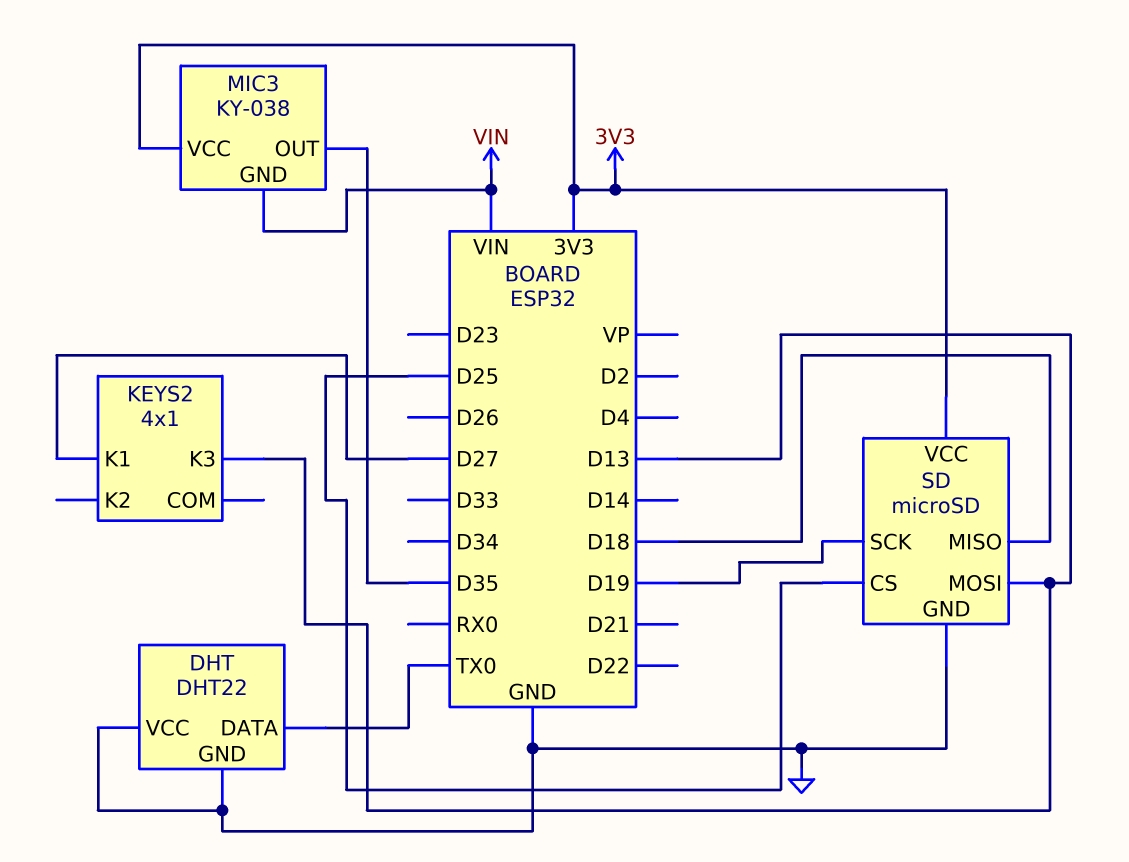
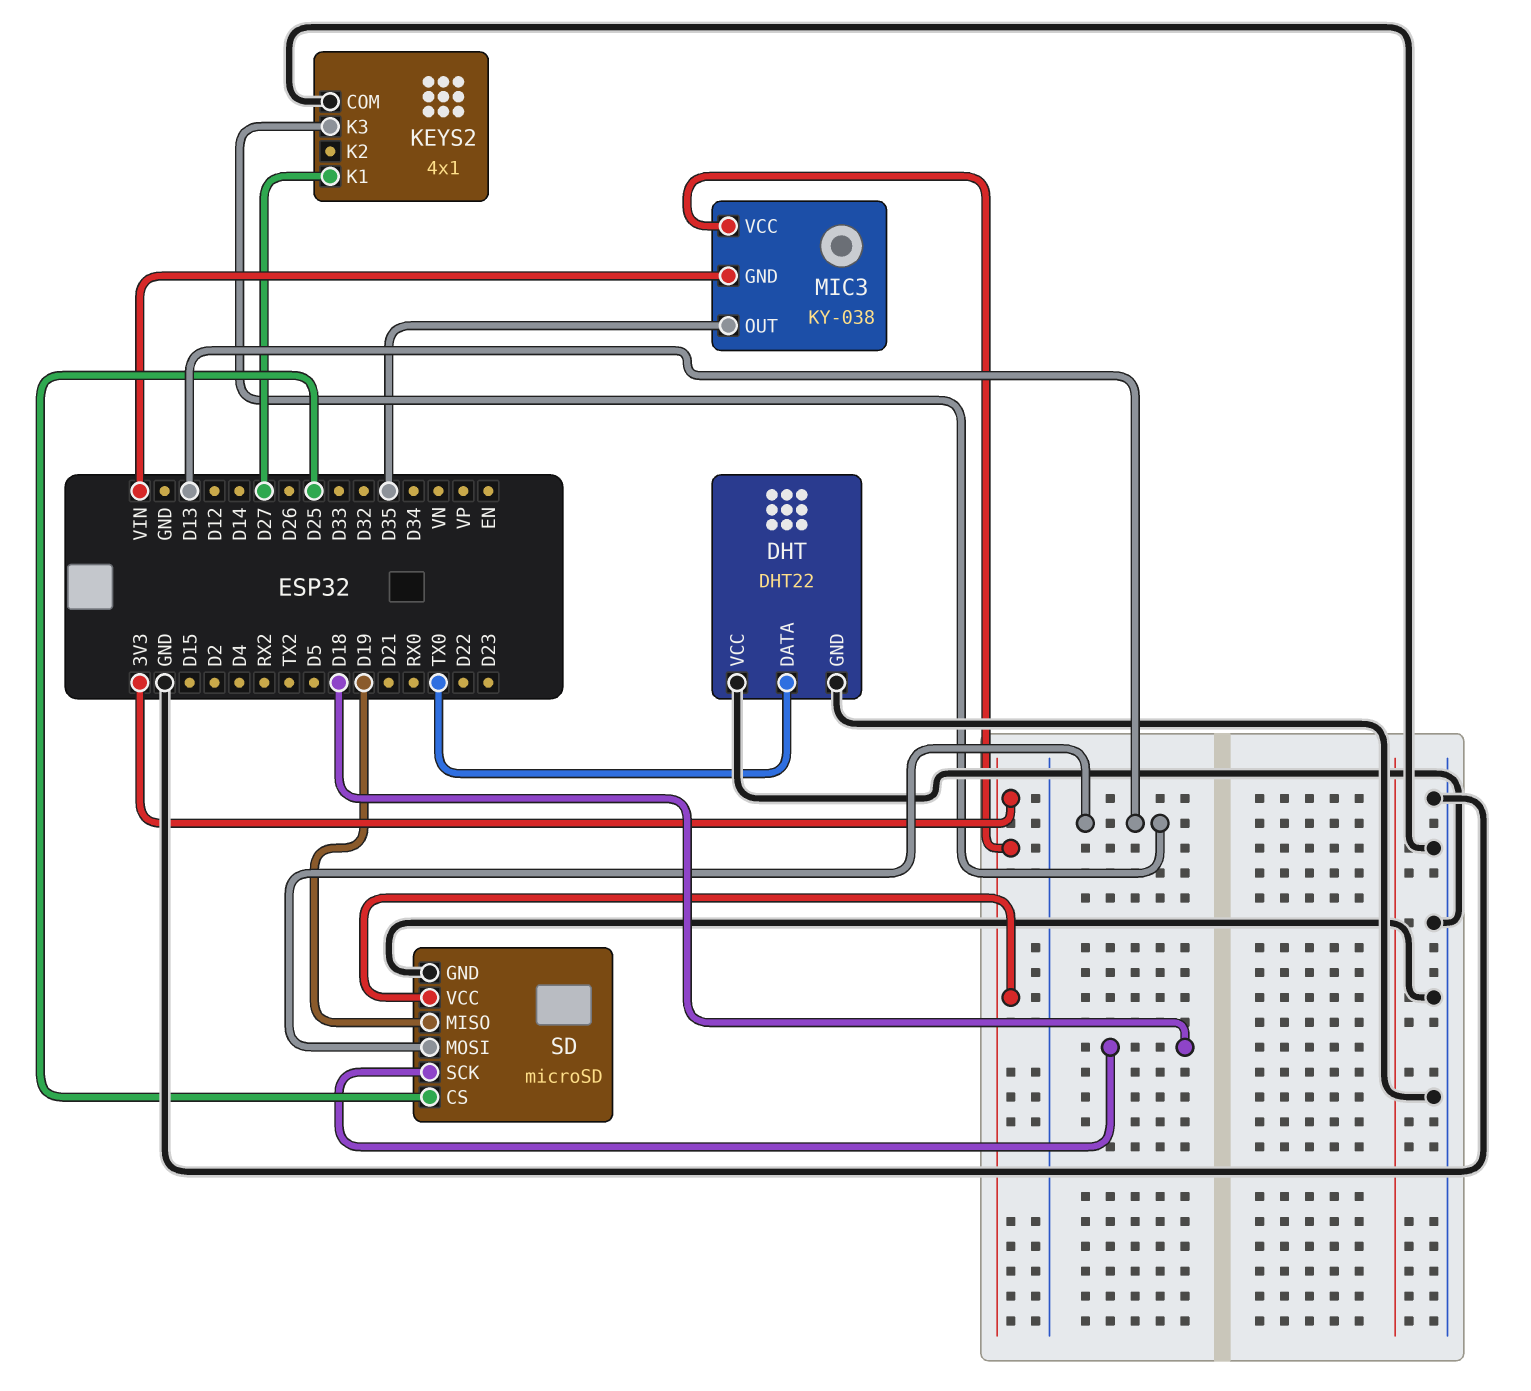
KEYS2 pin COM: none -> GND
SD pin MISO: D18 -> D19
SD pin SCK: D19 -> D18

